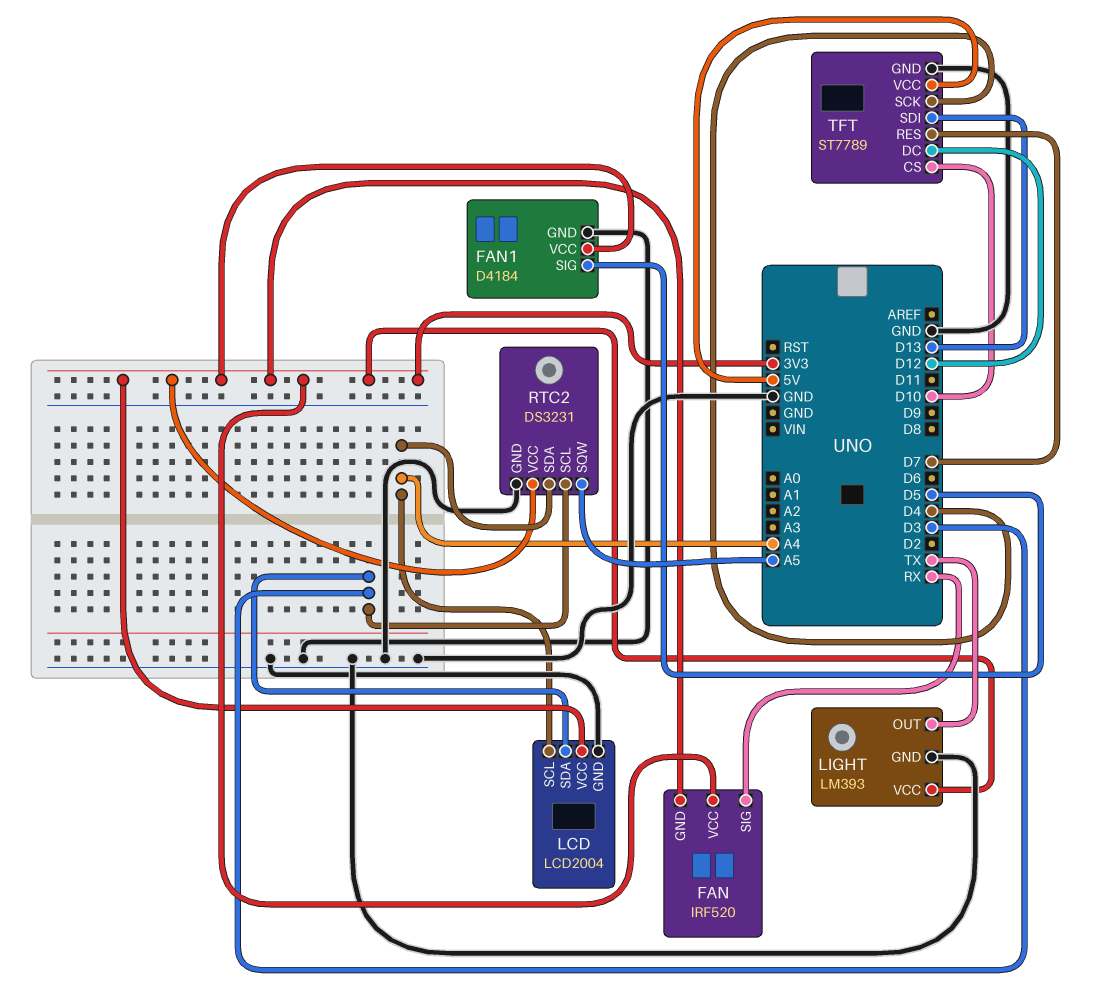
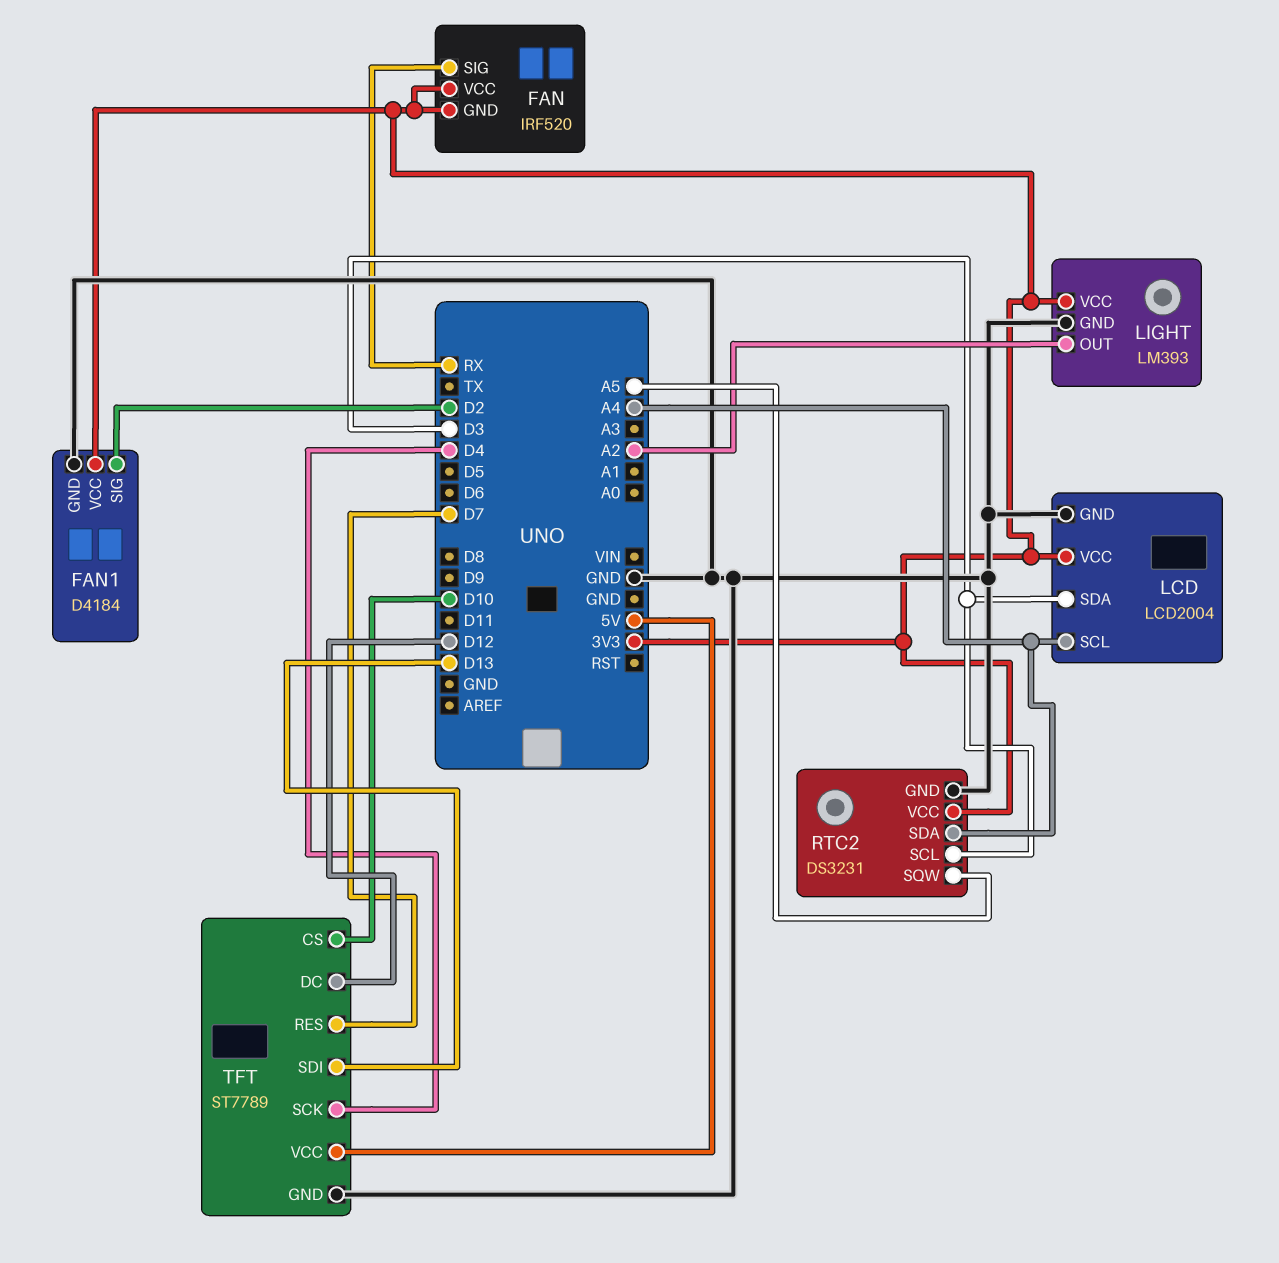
FAN1 pin SIG: D5 -> D2
LIGHT pin OUT: TX -> A2

